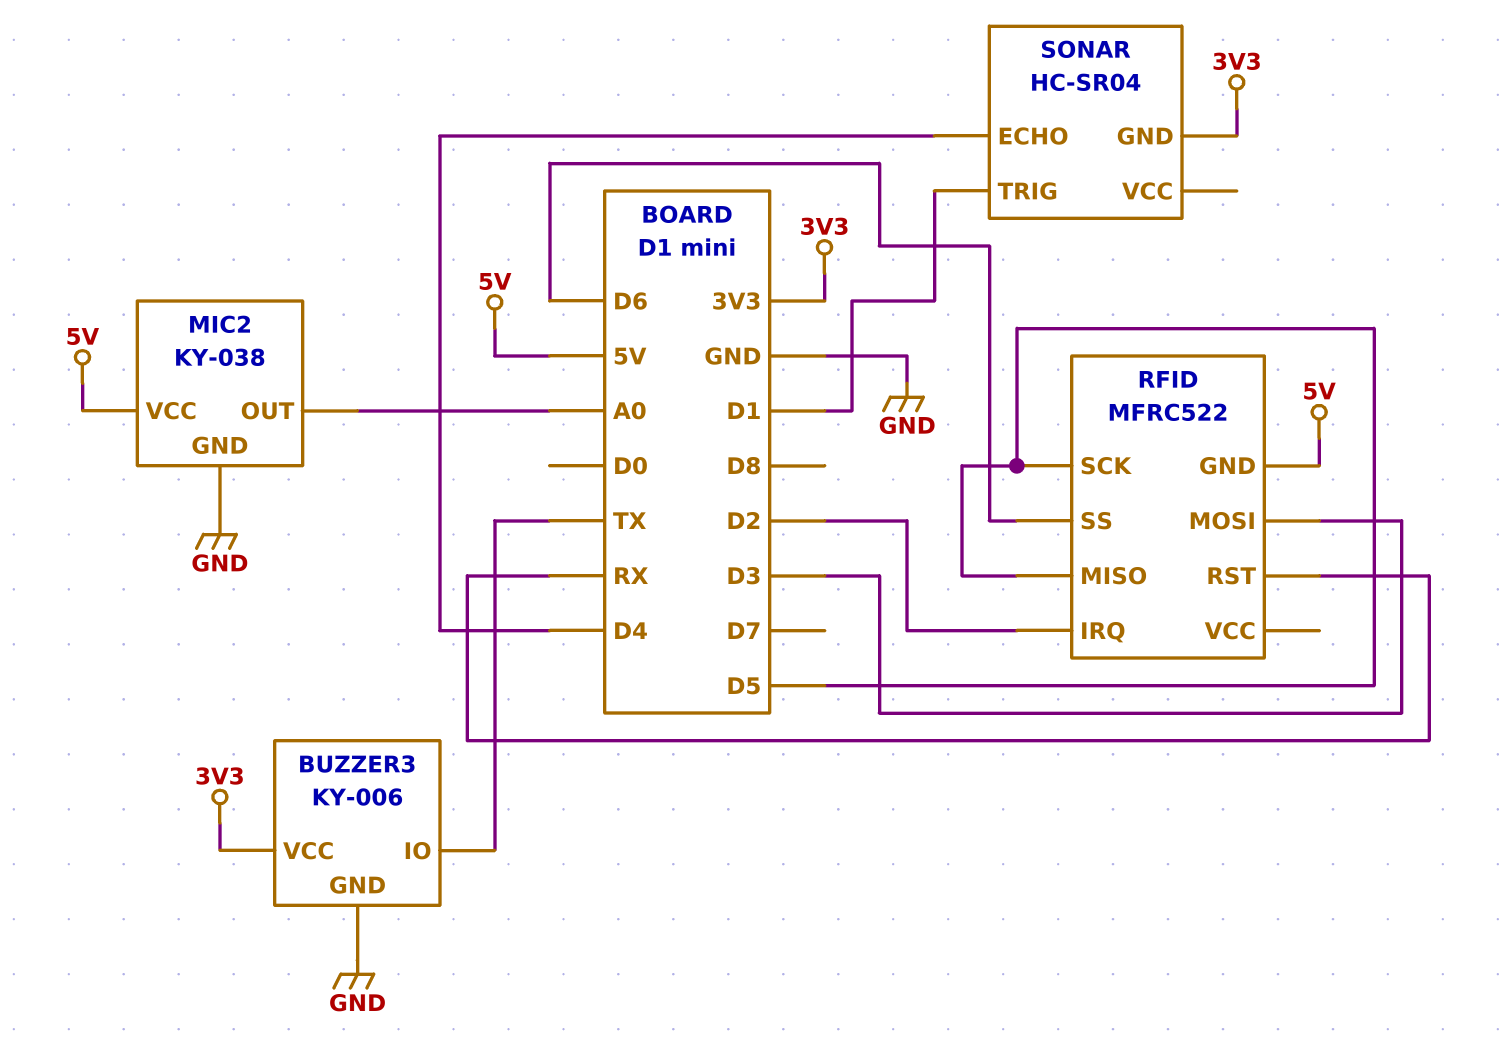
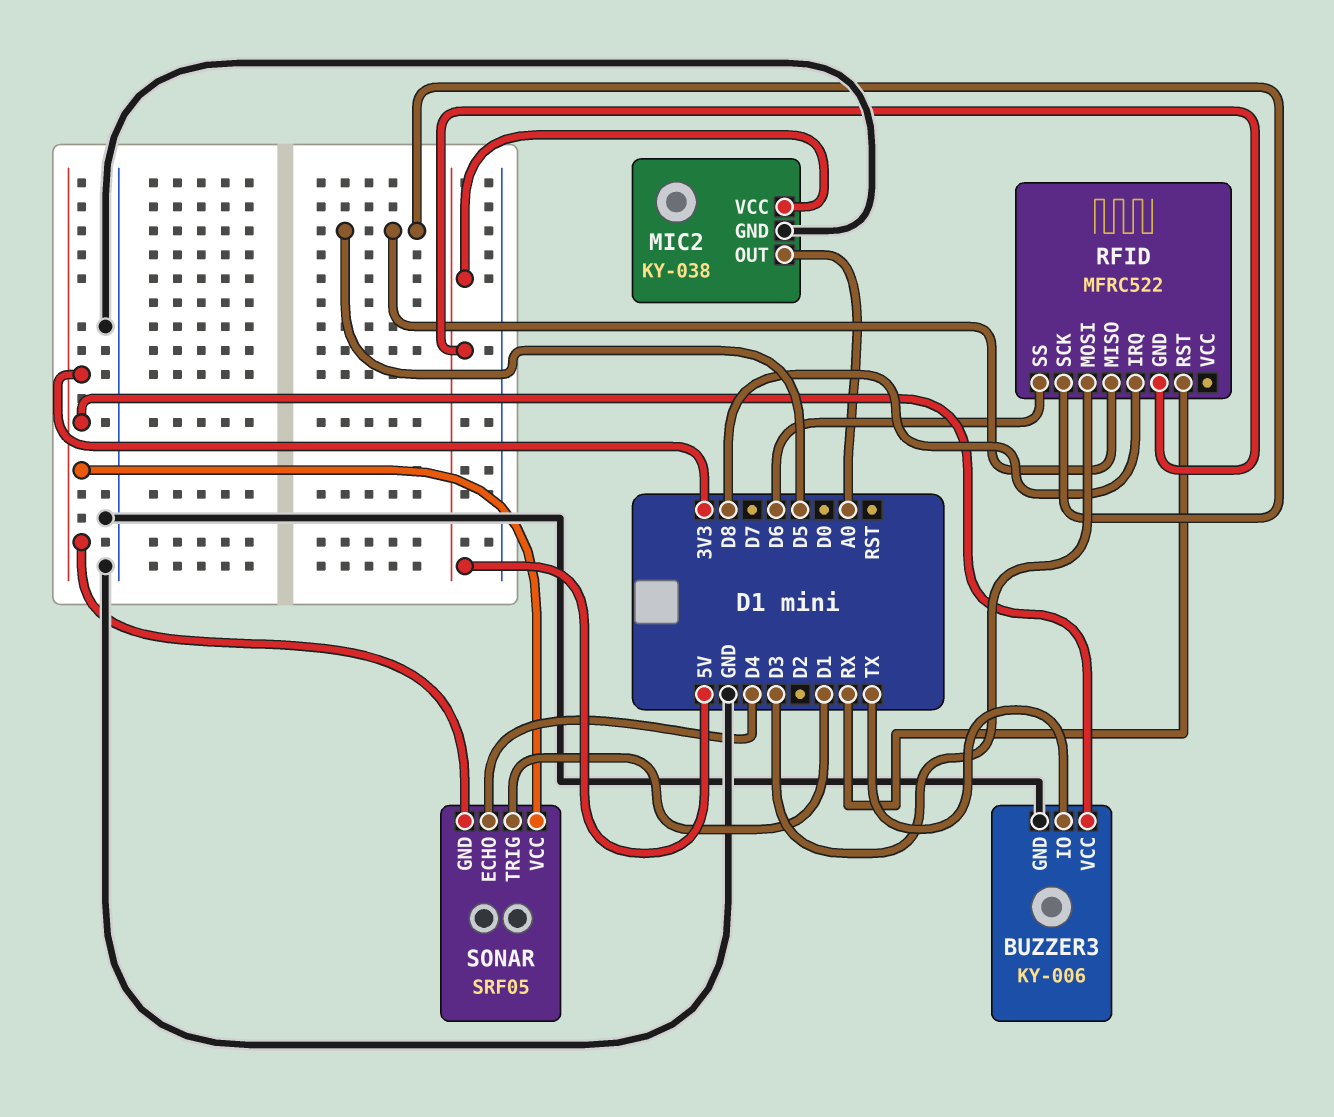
RFID pin IRQ: D2 -> D8
SONAR: HC-SR04 -> SRF05
SONAR pin VCC: none -> 3V3

